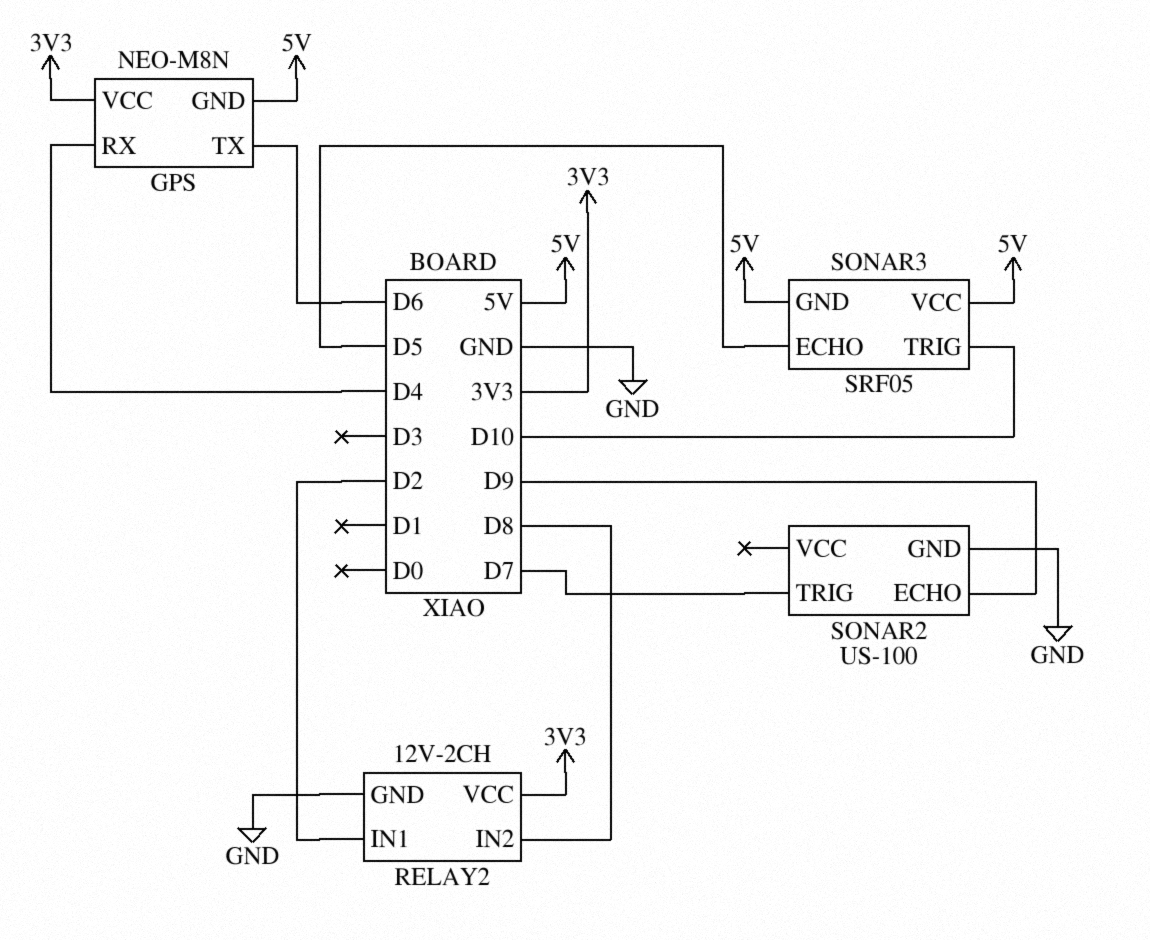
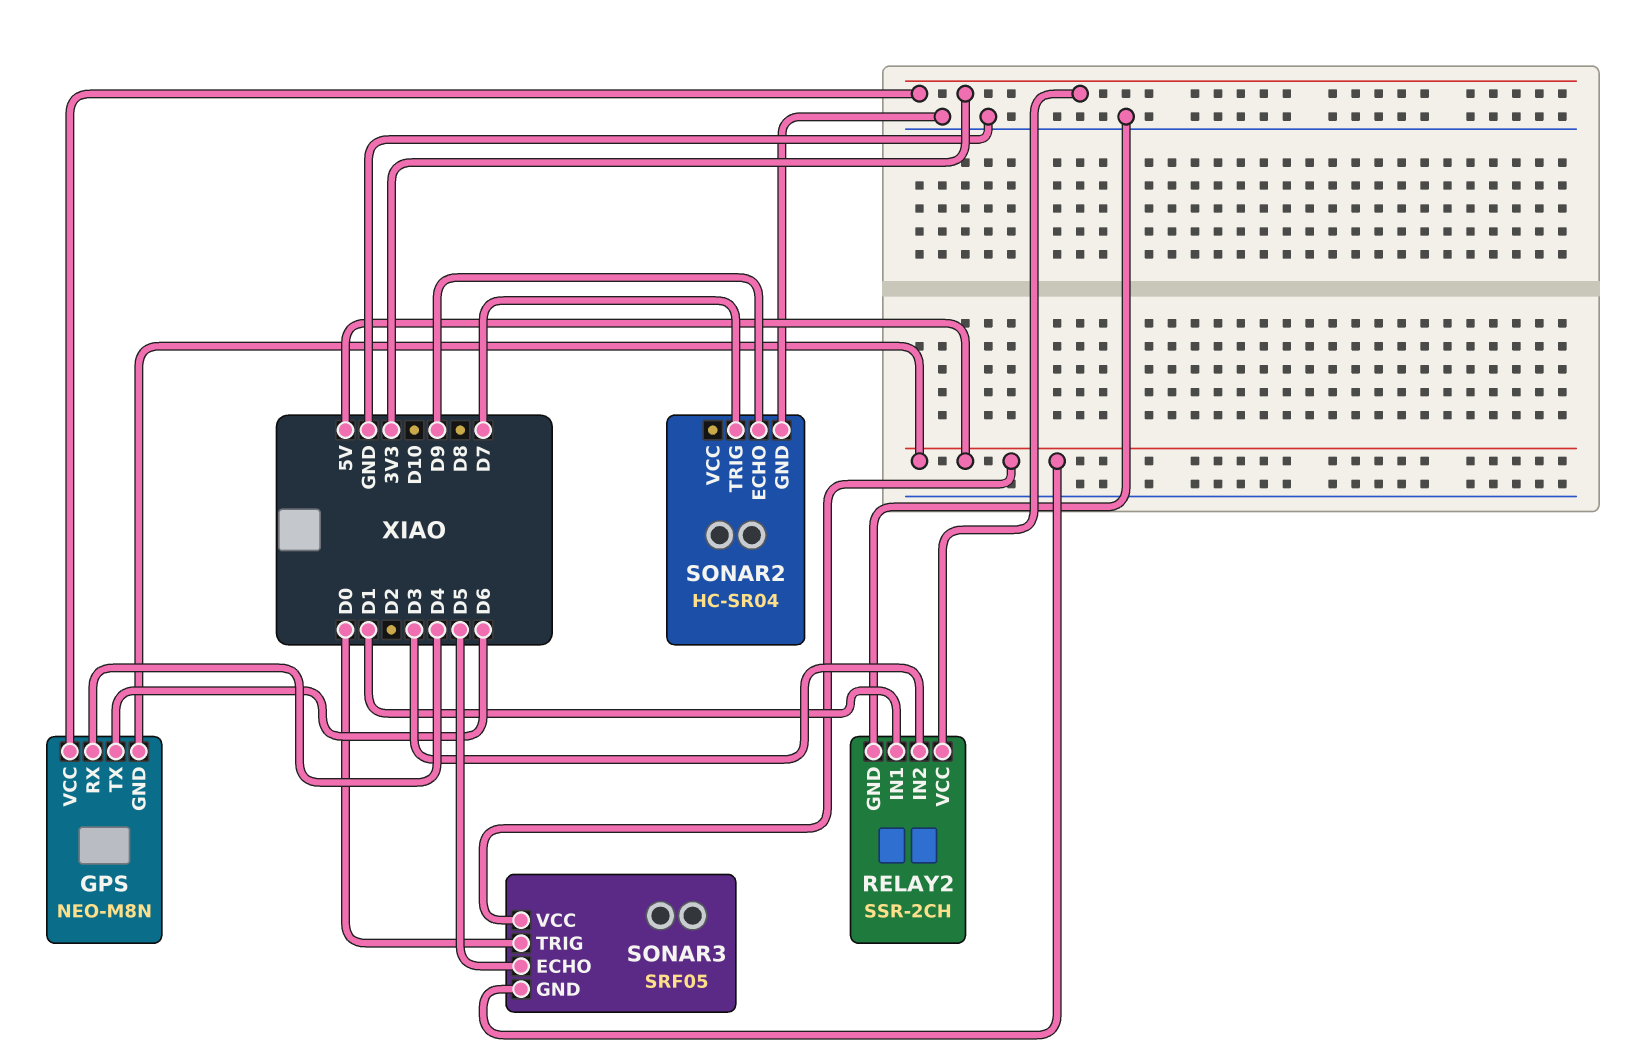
RELAY2: 12V-2CH -> SSR-2CH
RELAY2 pin IN1: D2 -> D1
RELAY2 pin IN2: D8 -> D3
SONAR2: US-100 -> HC-SR04
SONAR3 pin TRIG: D10 -> D0

